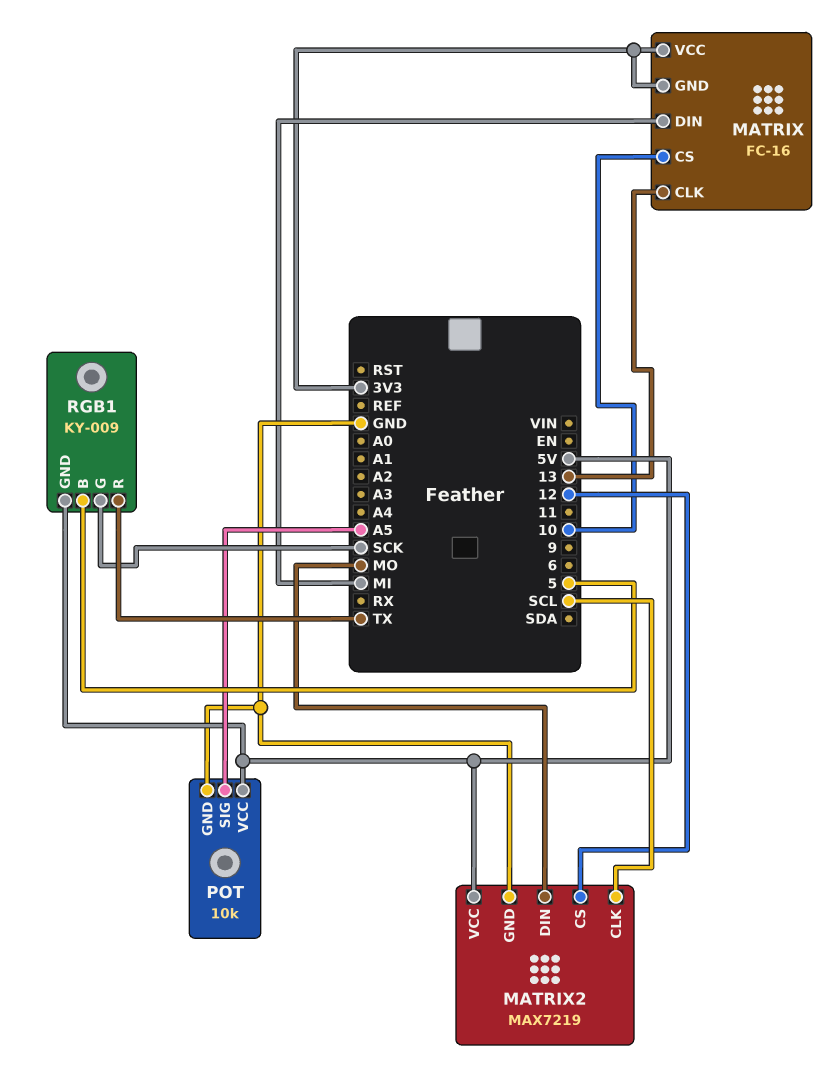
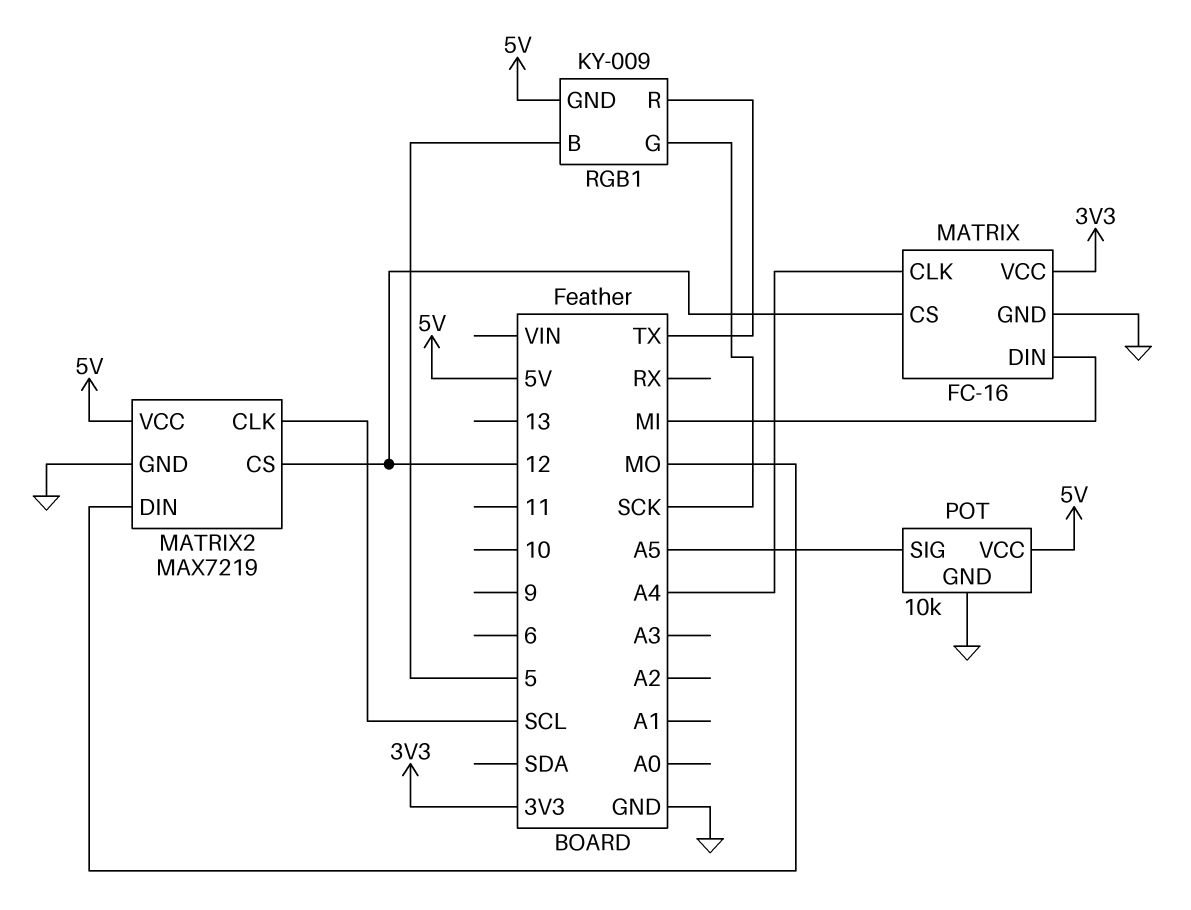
MATRIX pin CLK: 13 -> A4
MATRIX pin CS: 10 -> 12
MATRIX pin GND: 3V3 -> GND

